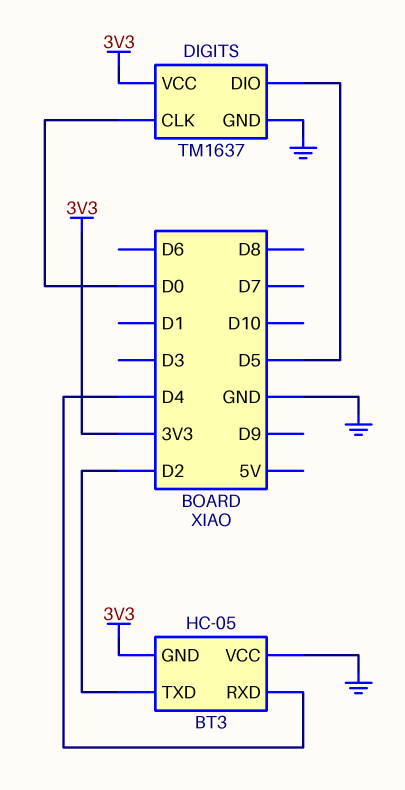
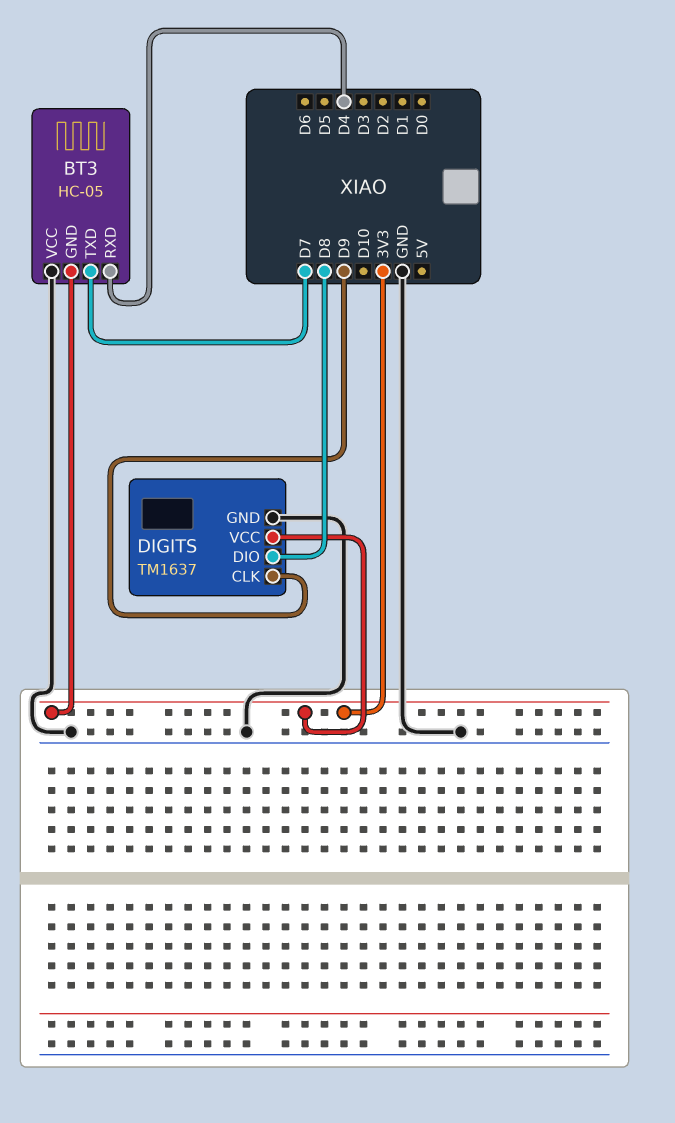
BT3 pin TXD: D2 -> D7
DIGITS pin CLK: D0 -> D9
DIGITS pin DIO: D5 -> D8

